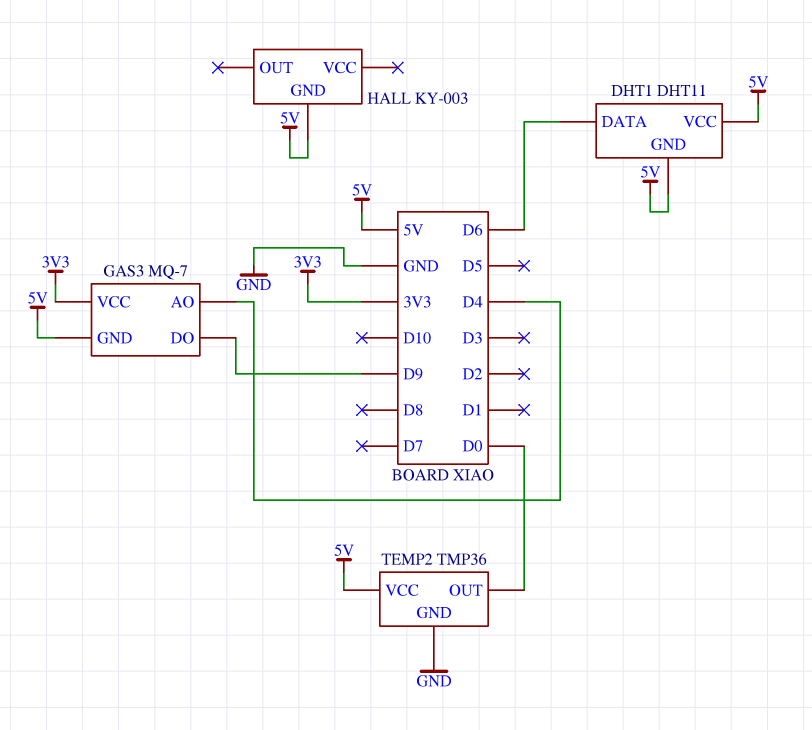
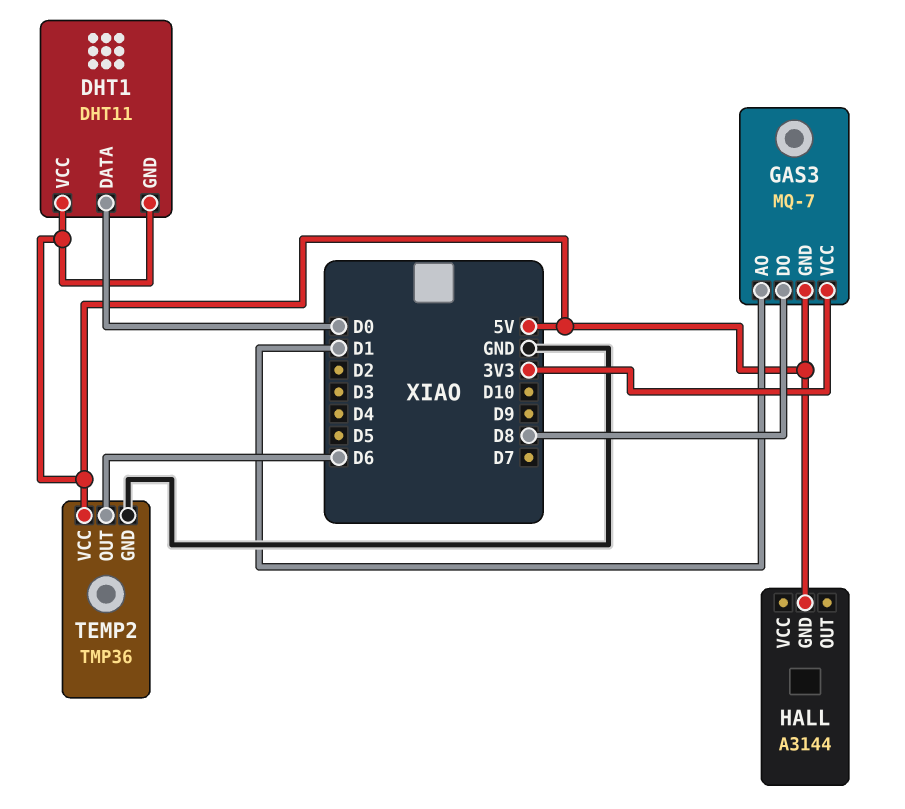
DHT1 pin DATA: D6 -> D0
GAS3 pin AO: D4 -> D1
GAS3 pin DO: D9 -> D8
HALL: KY-003 -> A3144
TEMP2 pin OUT: D0 -> D6

